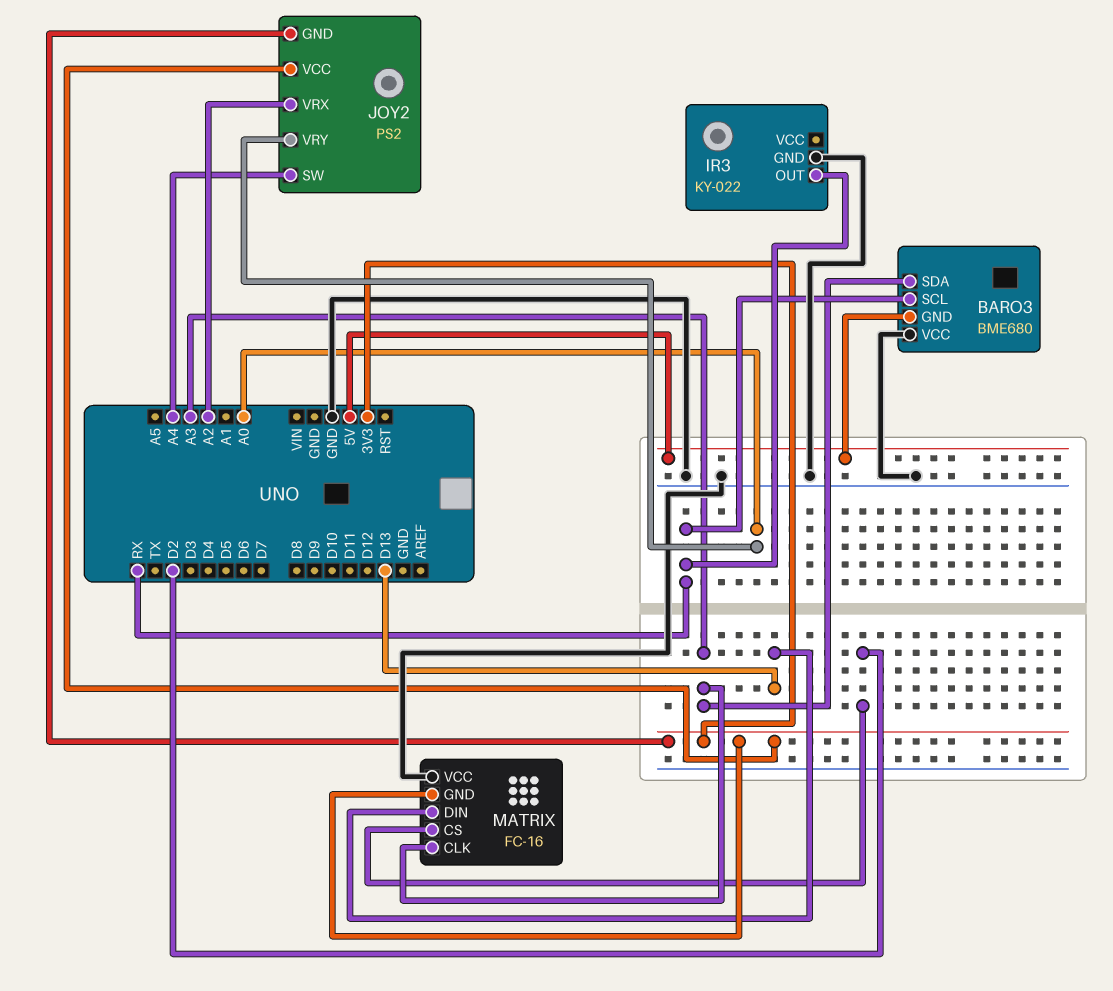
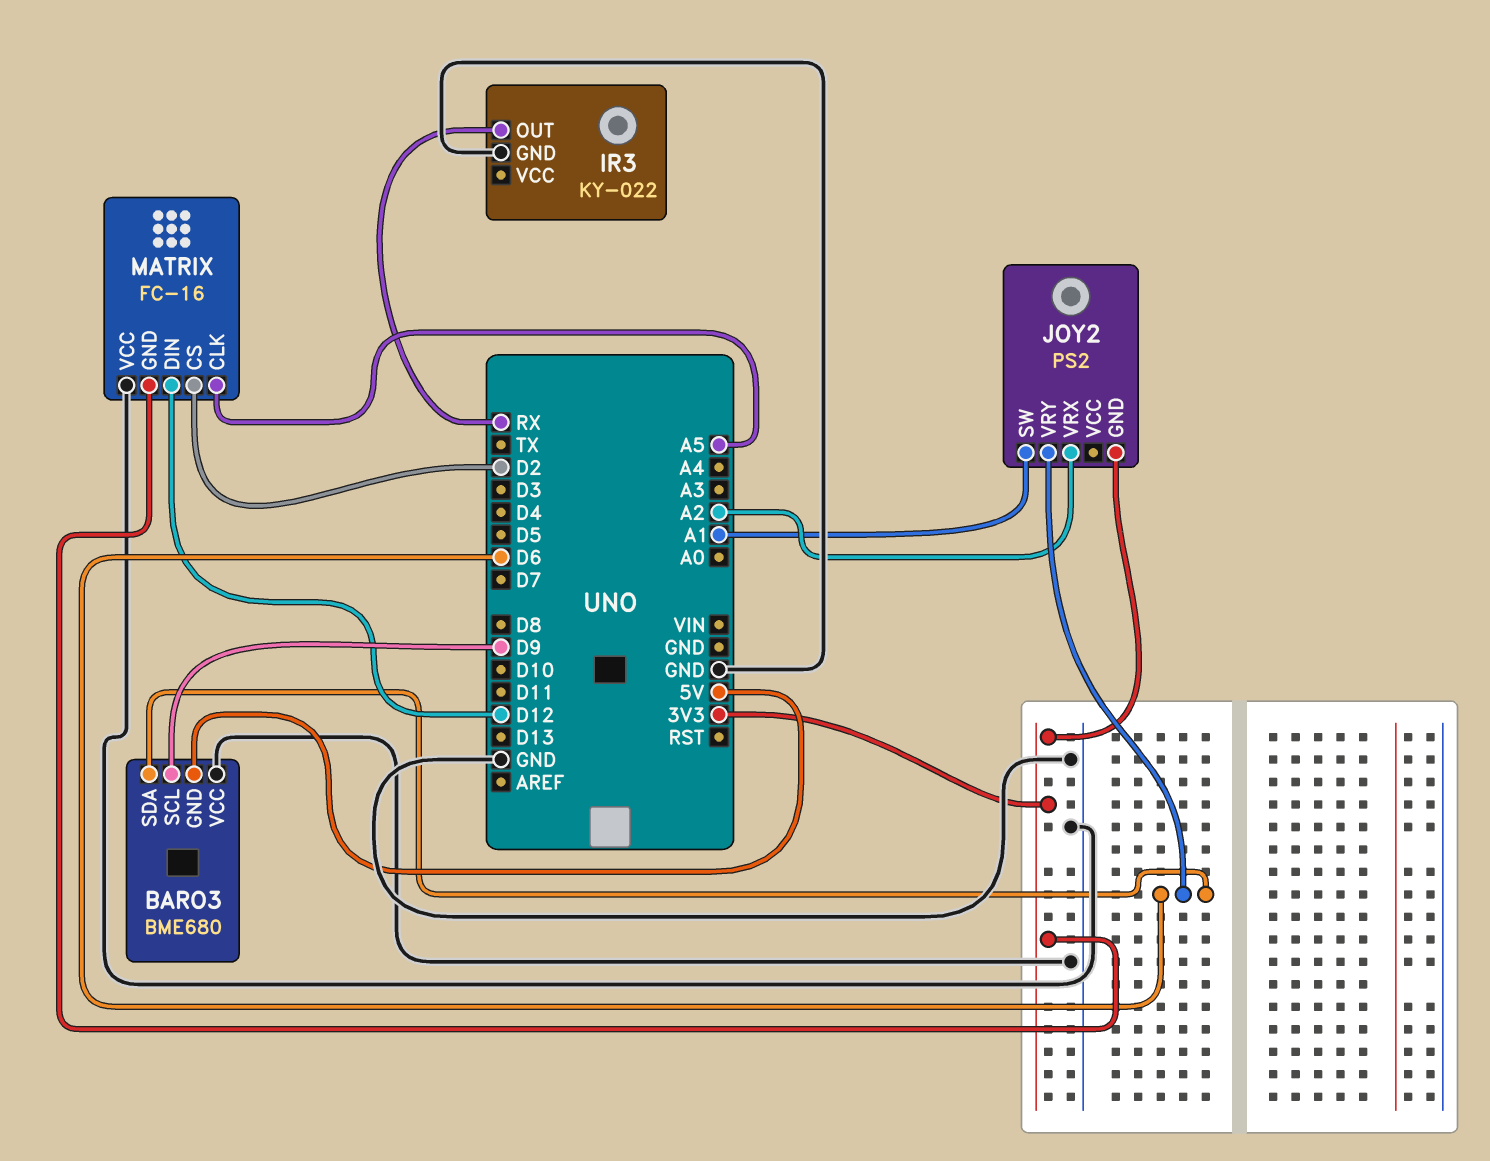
BARO3 pin SCL: RX -> D9
BARO3 pin SDA: A3 -> D6
JOY2 pin SW: A4 -> A1
JOY2 pin VCC: 3V3 -> none
JOY2 pin VRY: A0 -> D6
MATRIX pin CLK: A3 -> A5
MATRIX pin DIN: D13 -> D12

